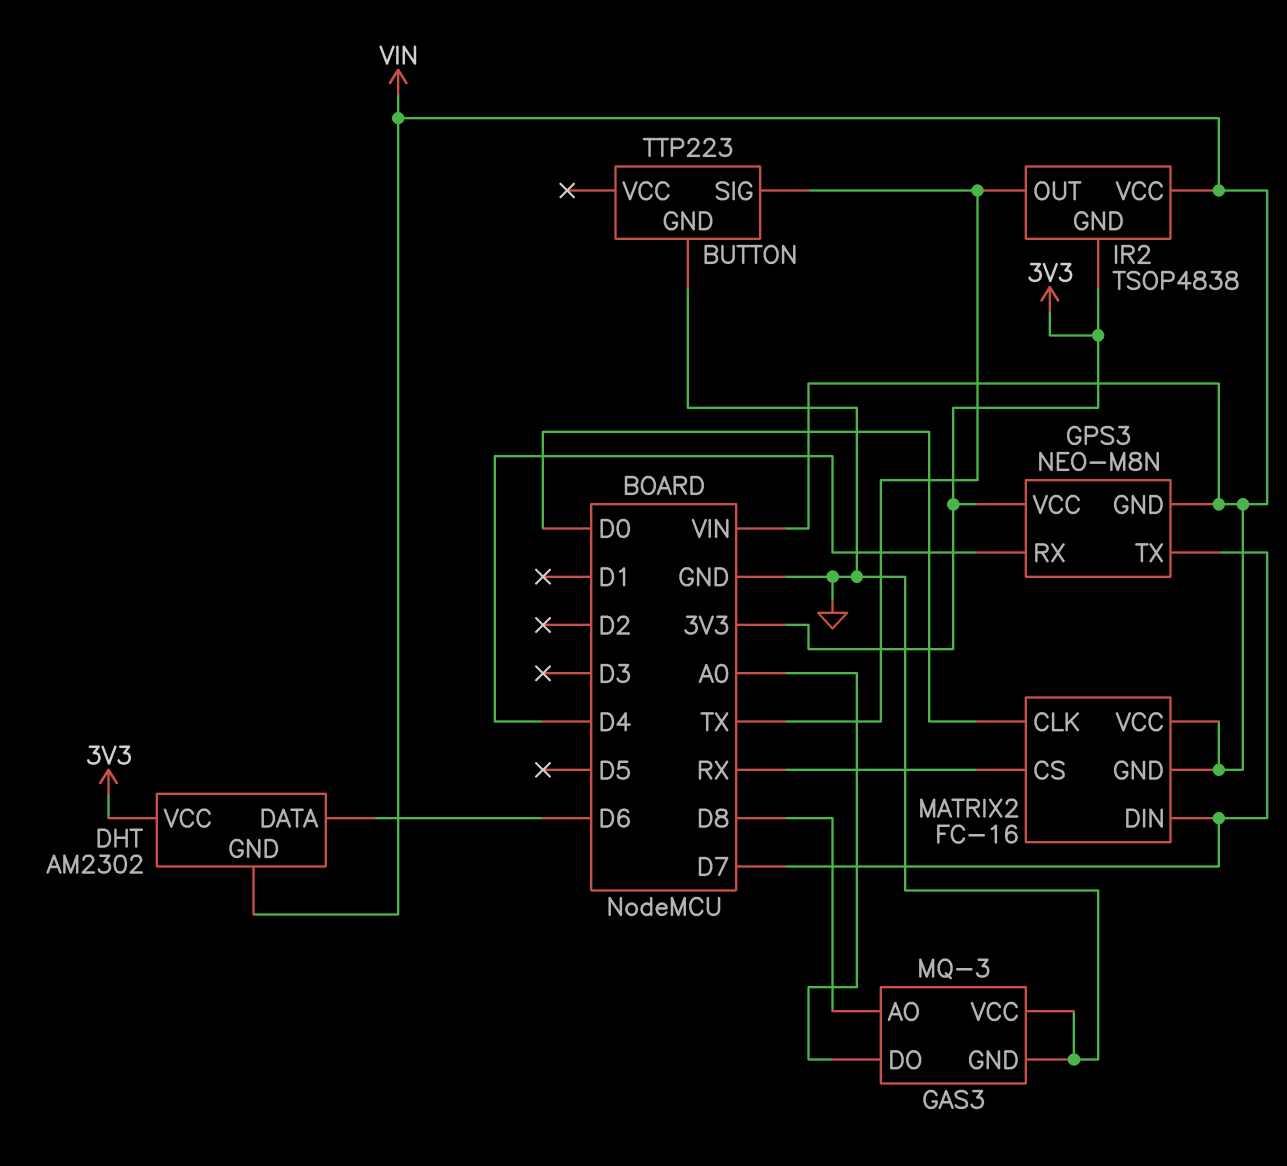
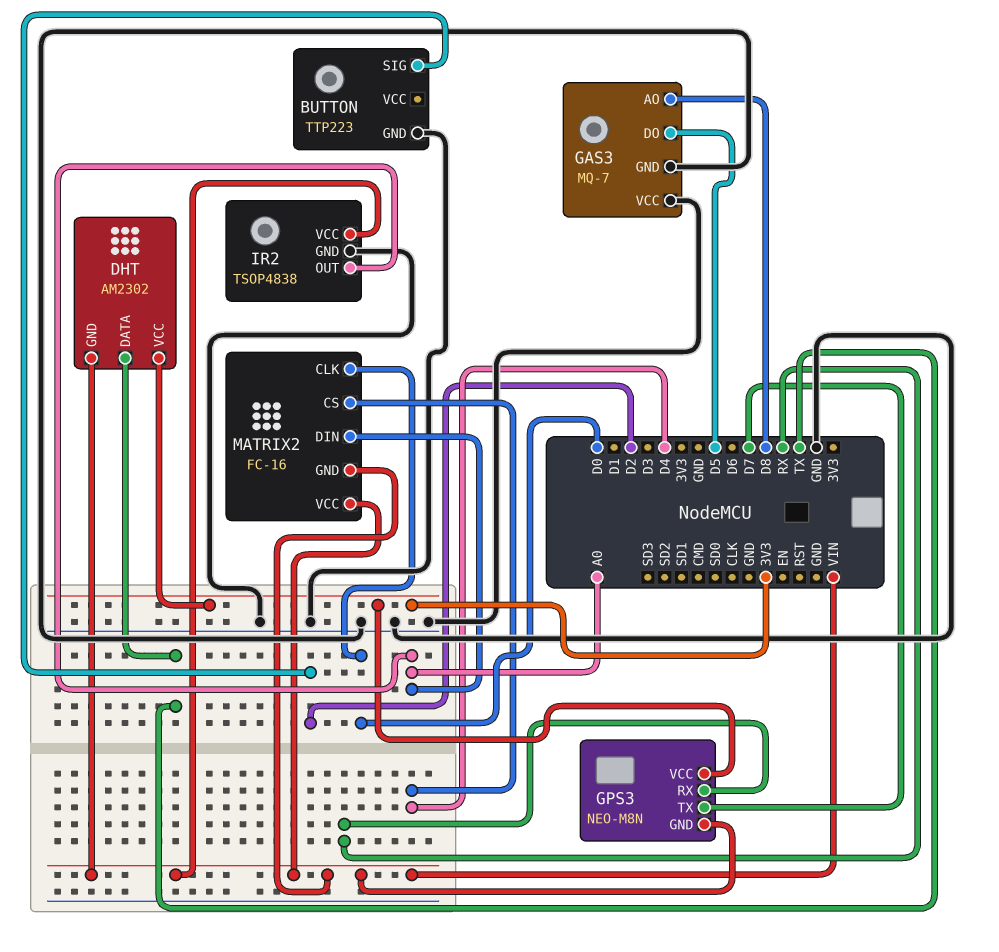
BUTTON pin SIG: TX -> D2
DHT pin DATA: D6 -> TX
GAS3: MQ-3 -> MQ-7
GAS3 pin DO: A0 -> D5
GPS3 pin RX: D4 -> RX
IR2 pin GND: 3V3 -> GND
IR2 pin OUT: TX -> A0
MATRIX2 pin CS: RX -> D4
MATRIX2 pin DIN: D7 -> A0

